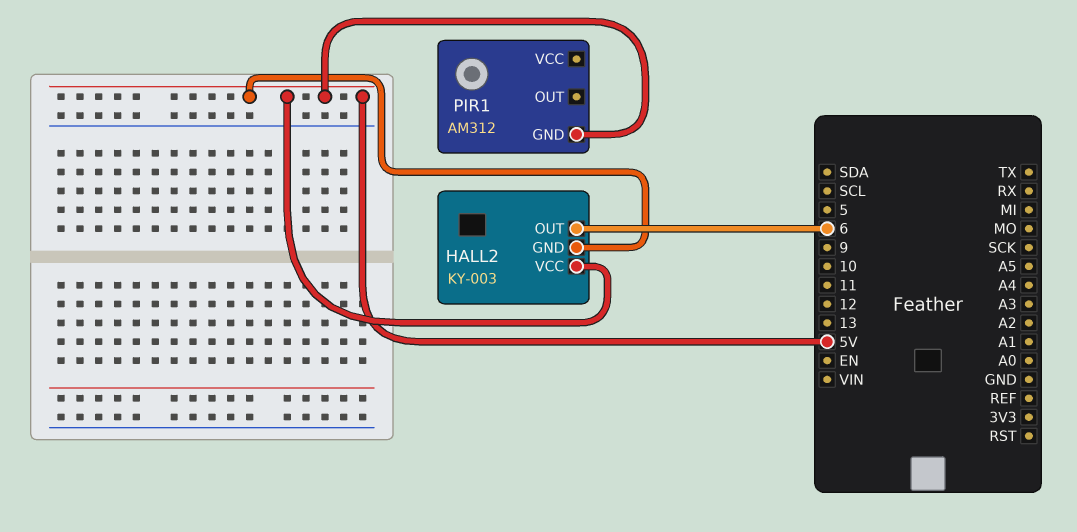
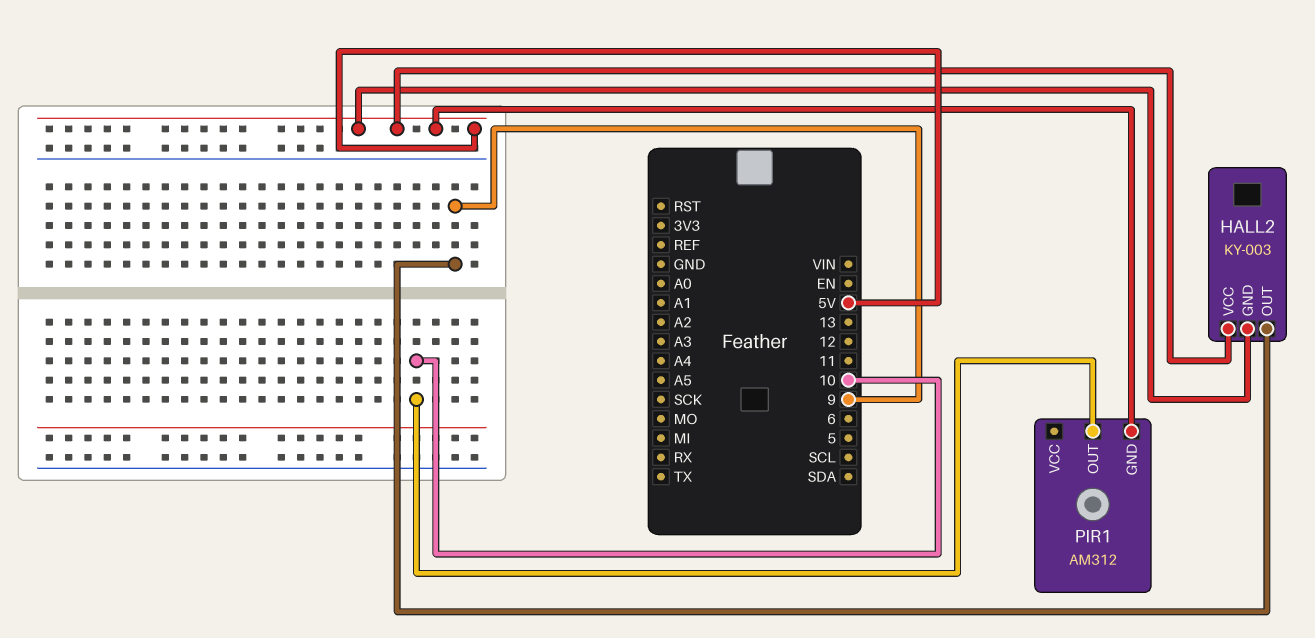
HALL2 pin OUT: 6 -> 9
PIR1 pin OUT: none -> 10

